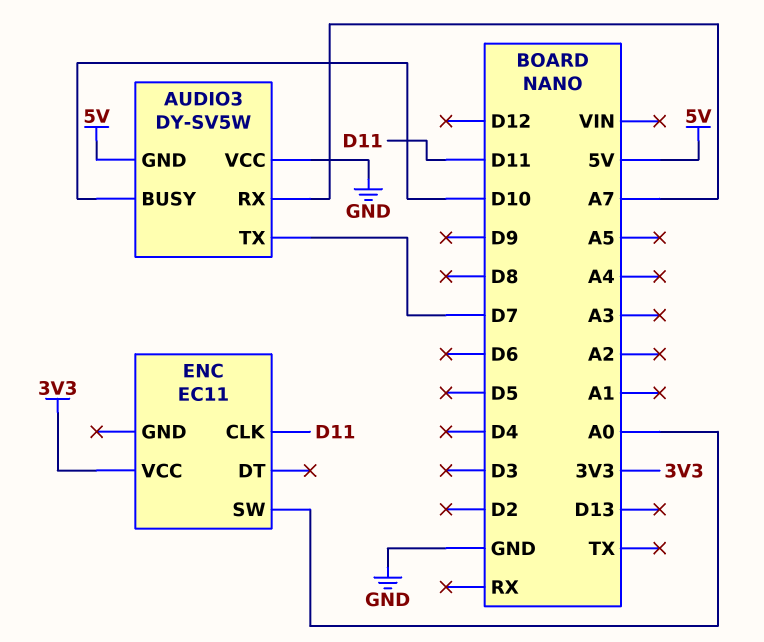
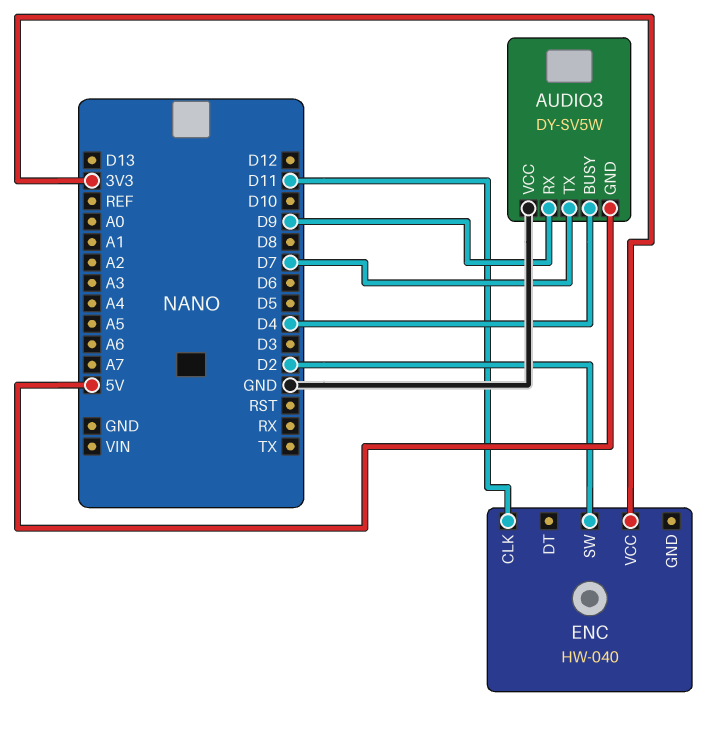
AUDIO3 pin BUSY: D10 -> D4
AUDIO3 pin RX: A7 -> D9
ENC: EC11 -> HW-040
ENC pin SW: A0 -> D2

